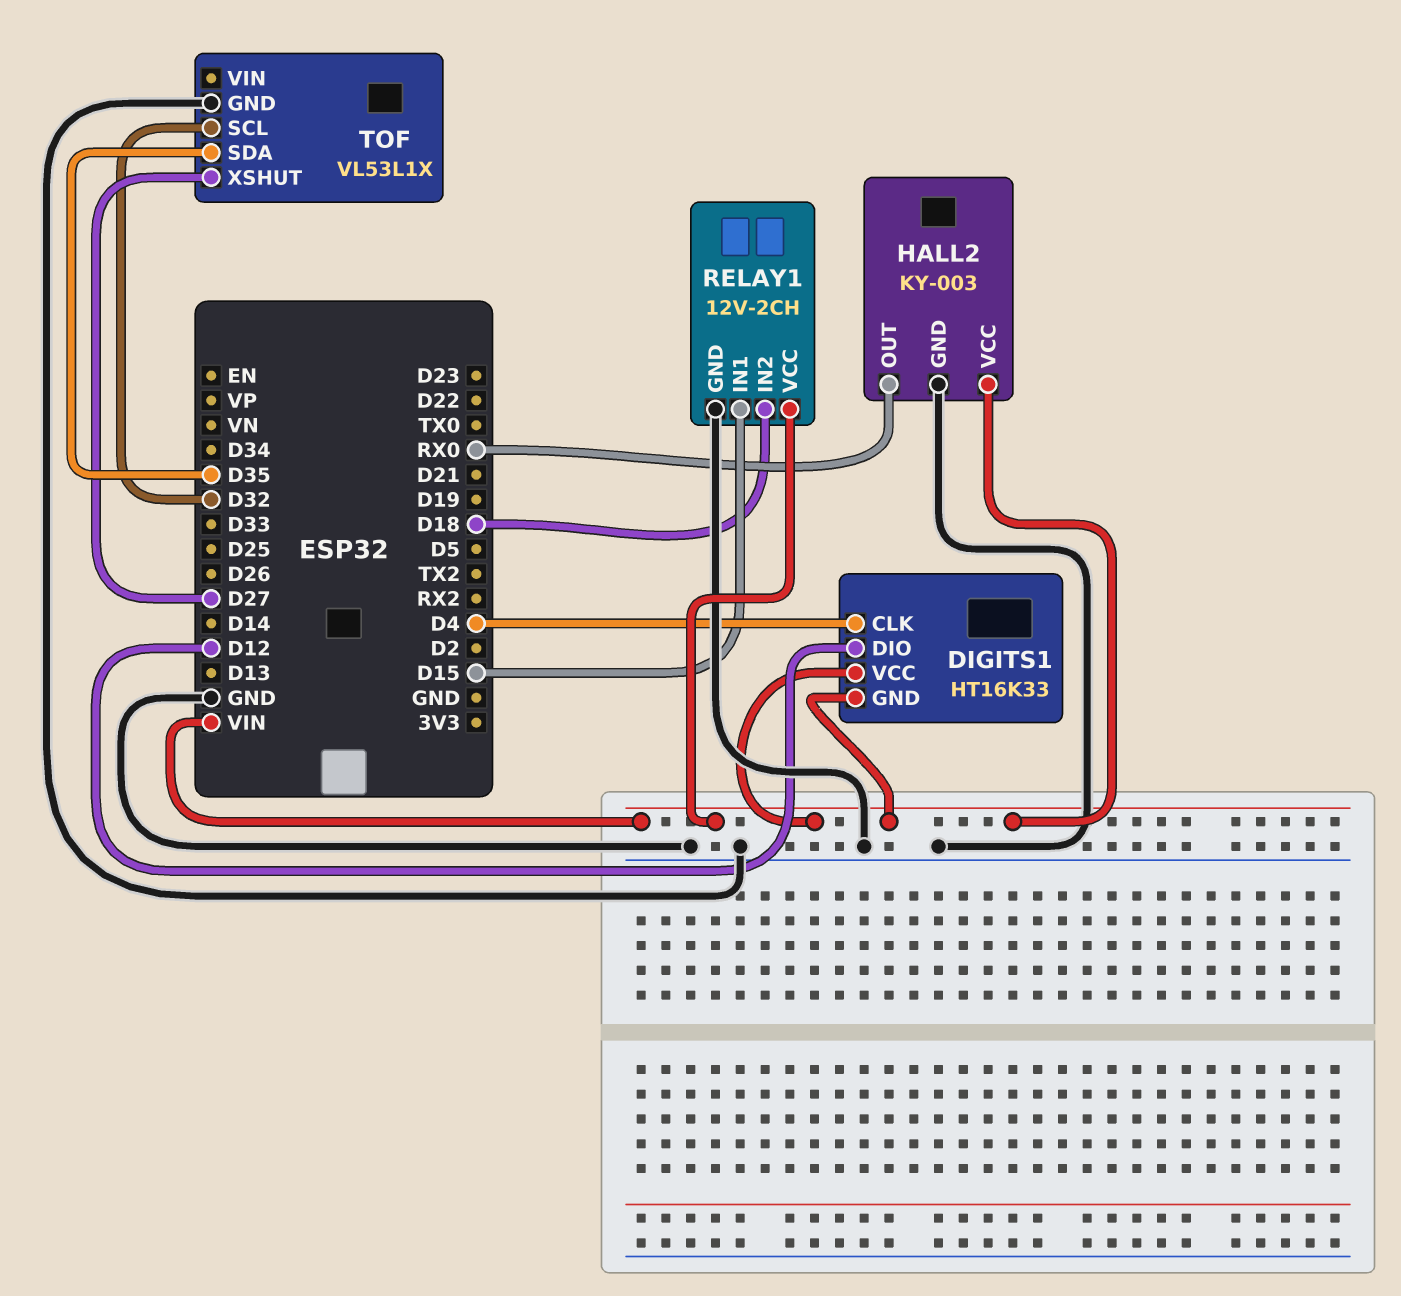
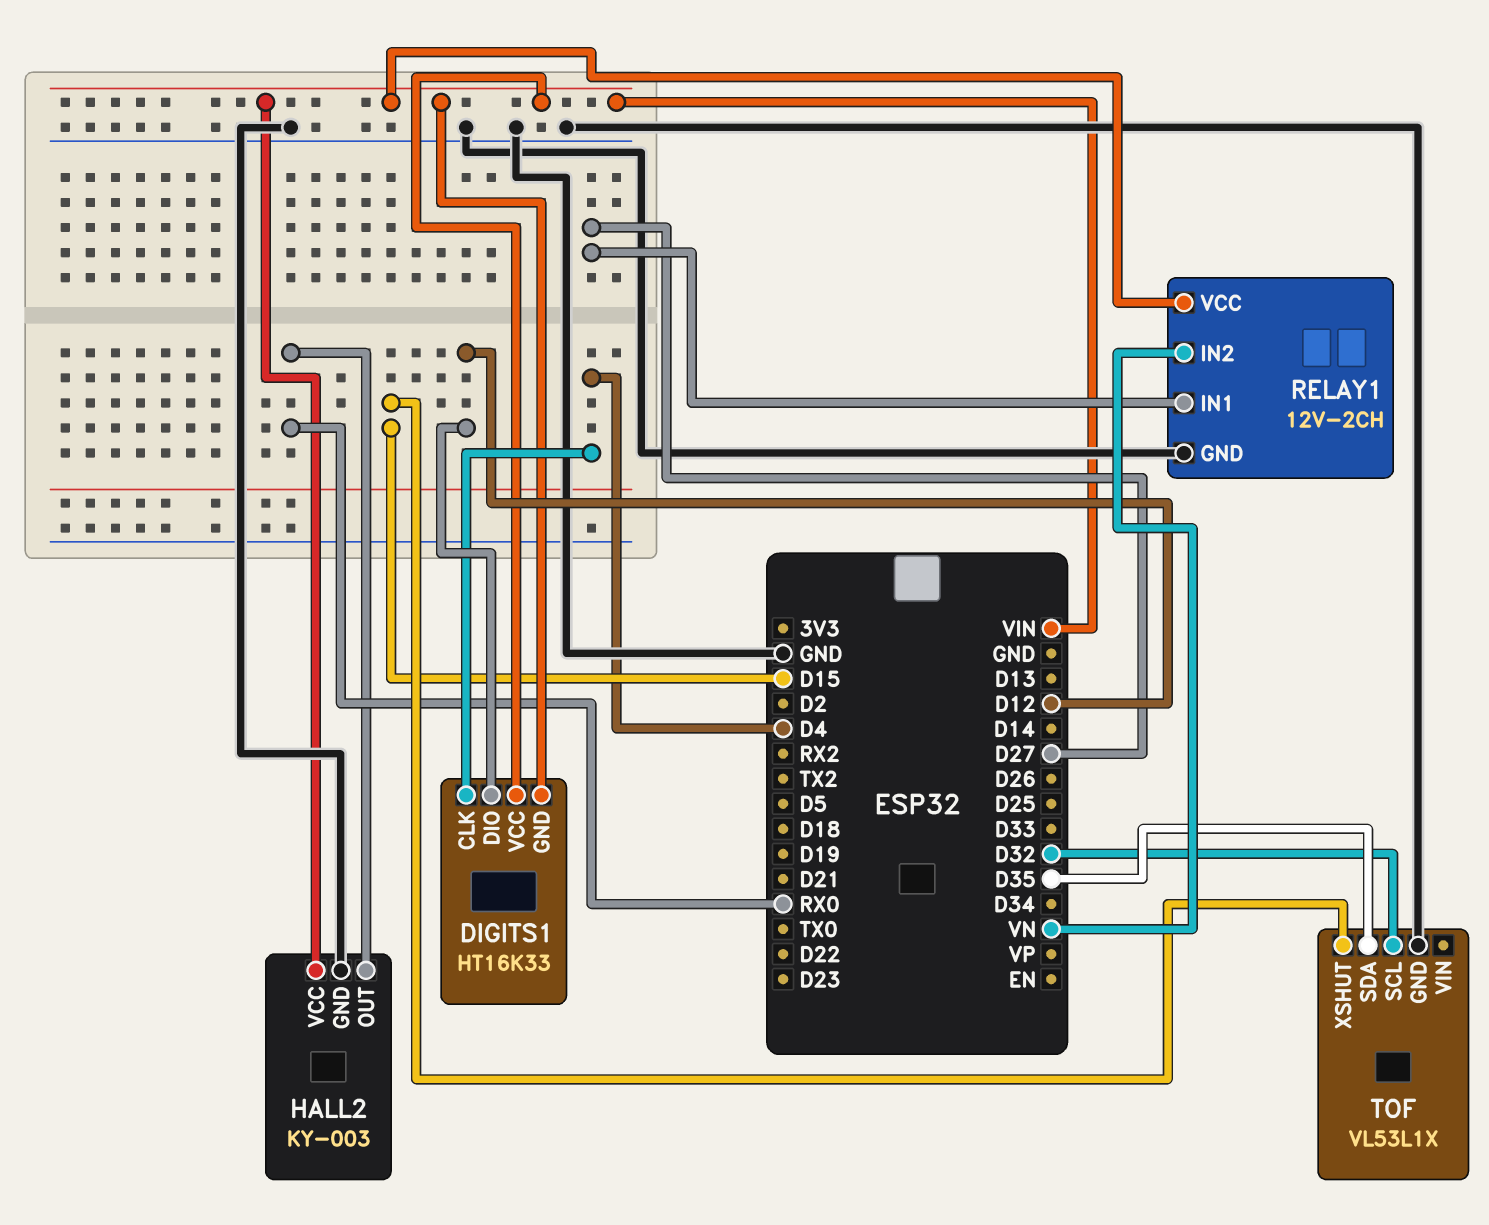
RELAY1 pin IN1: D15 -> D27
RELAY1 pin IN2: D18 -> VN
TOF pin XSHUT: D27 -> D15

